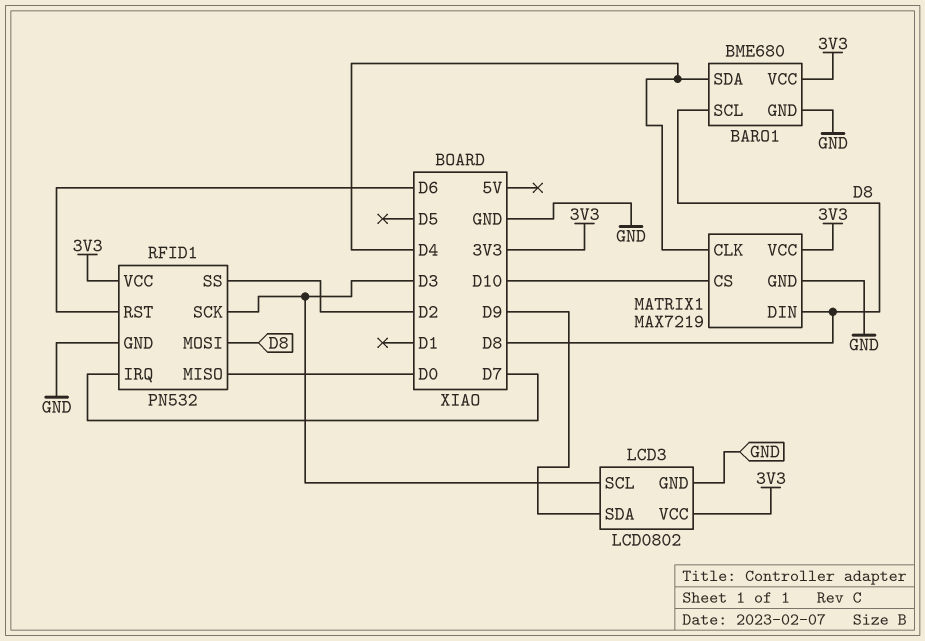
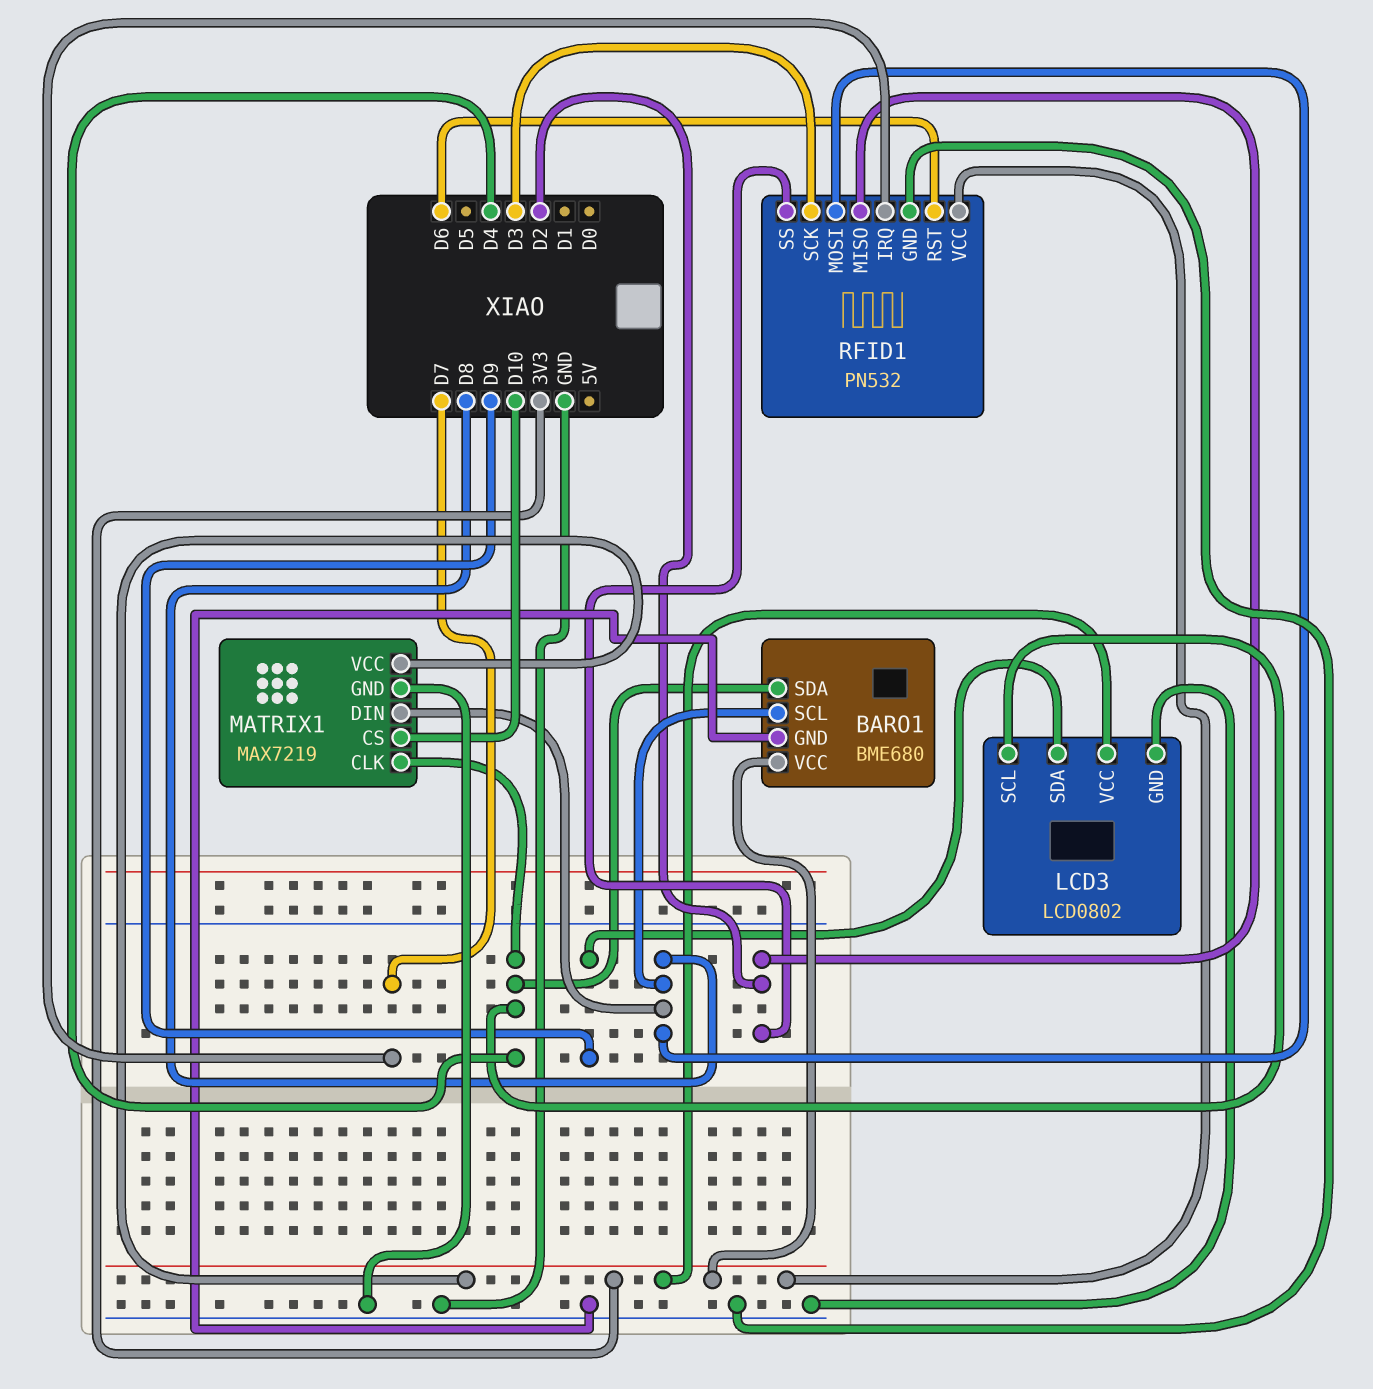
LCD3 pin SCL: D3 -> D4
RFID1 pin MISO: D0 -> D2

